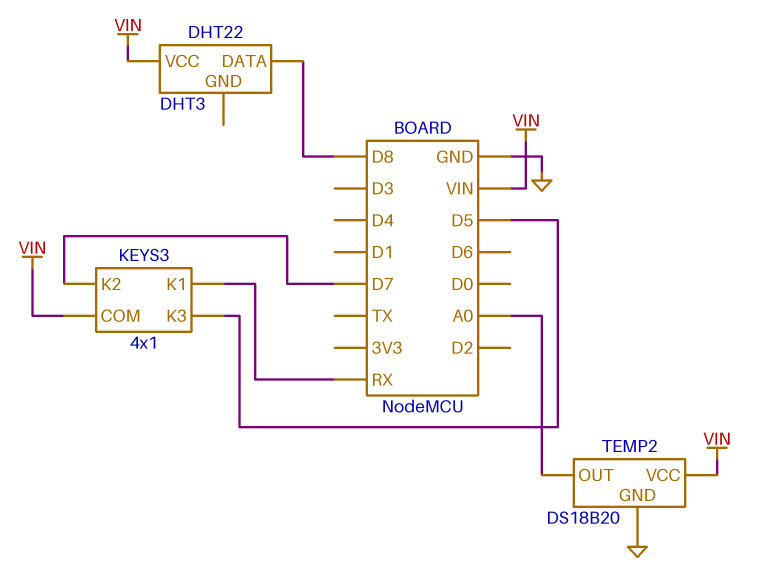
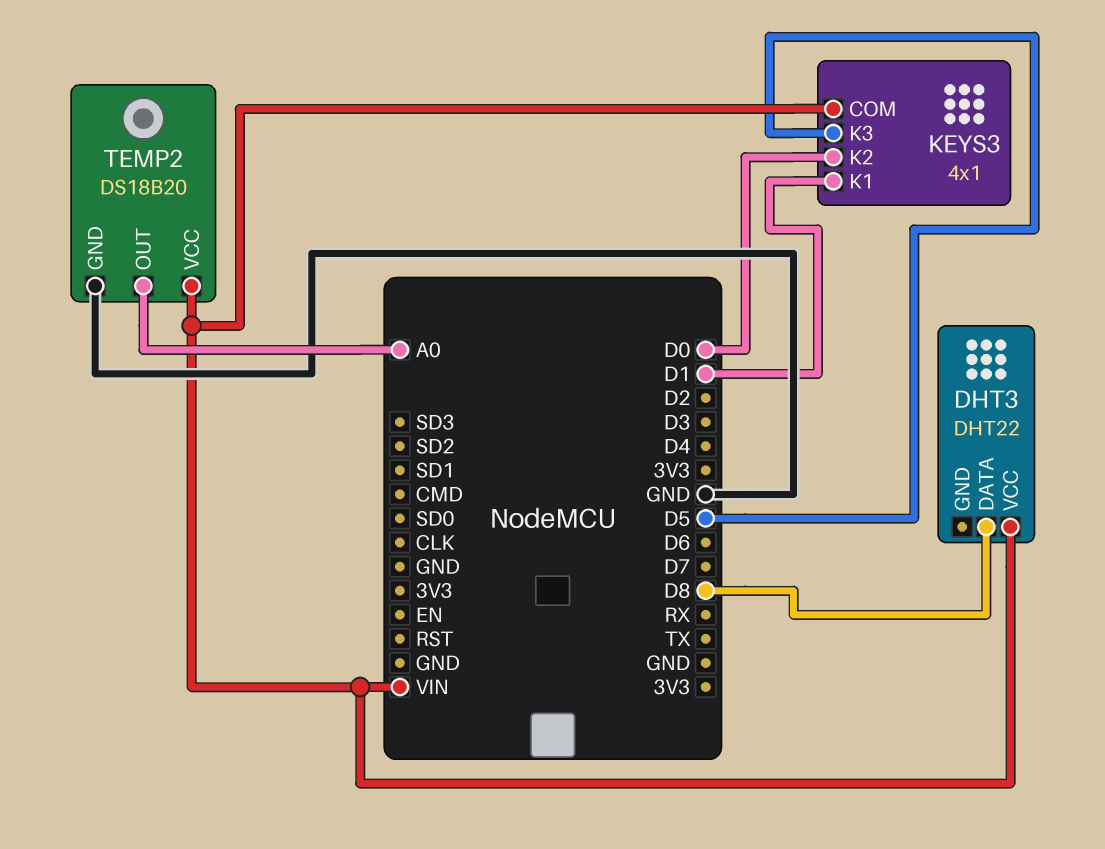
KEYS3 pin K1: RX -> D1
KEYS3 pin K2: D7 -> D0

